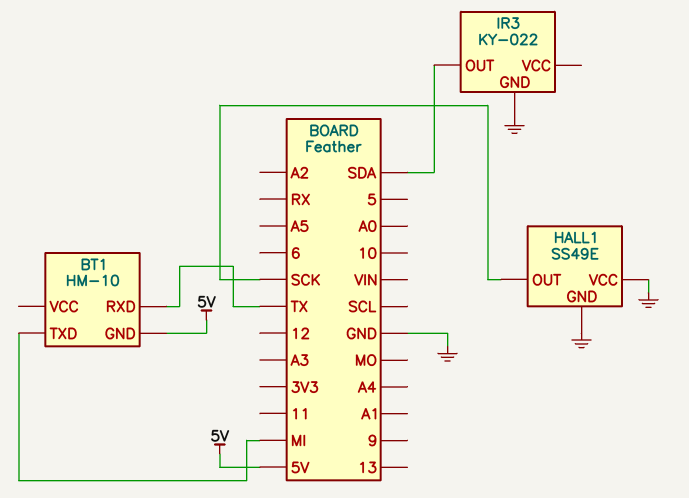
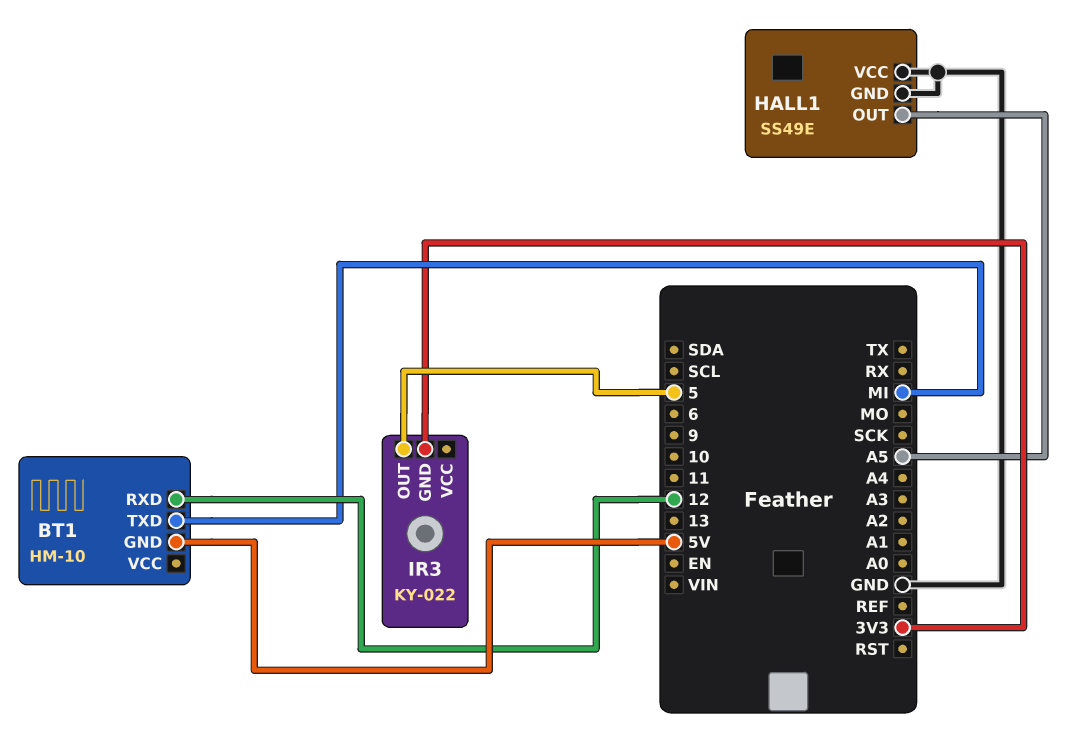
BT1 pin RXD: TX -> 12
HALL1 pin OUT: SCK -> A5
IR3 pin GND: GND -> 3V3
IR3 pin OUT: SDA -> 5

